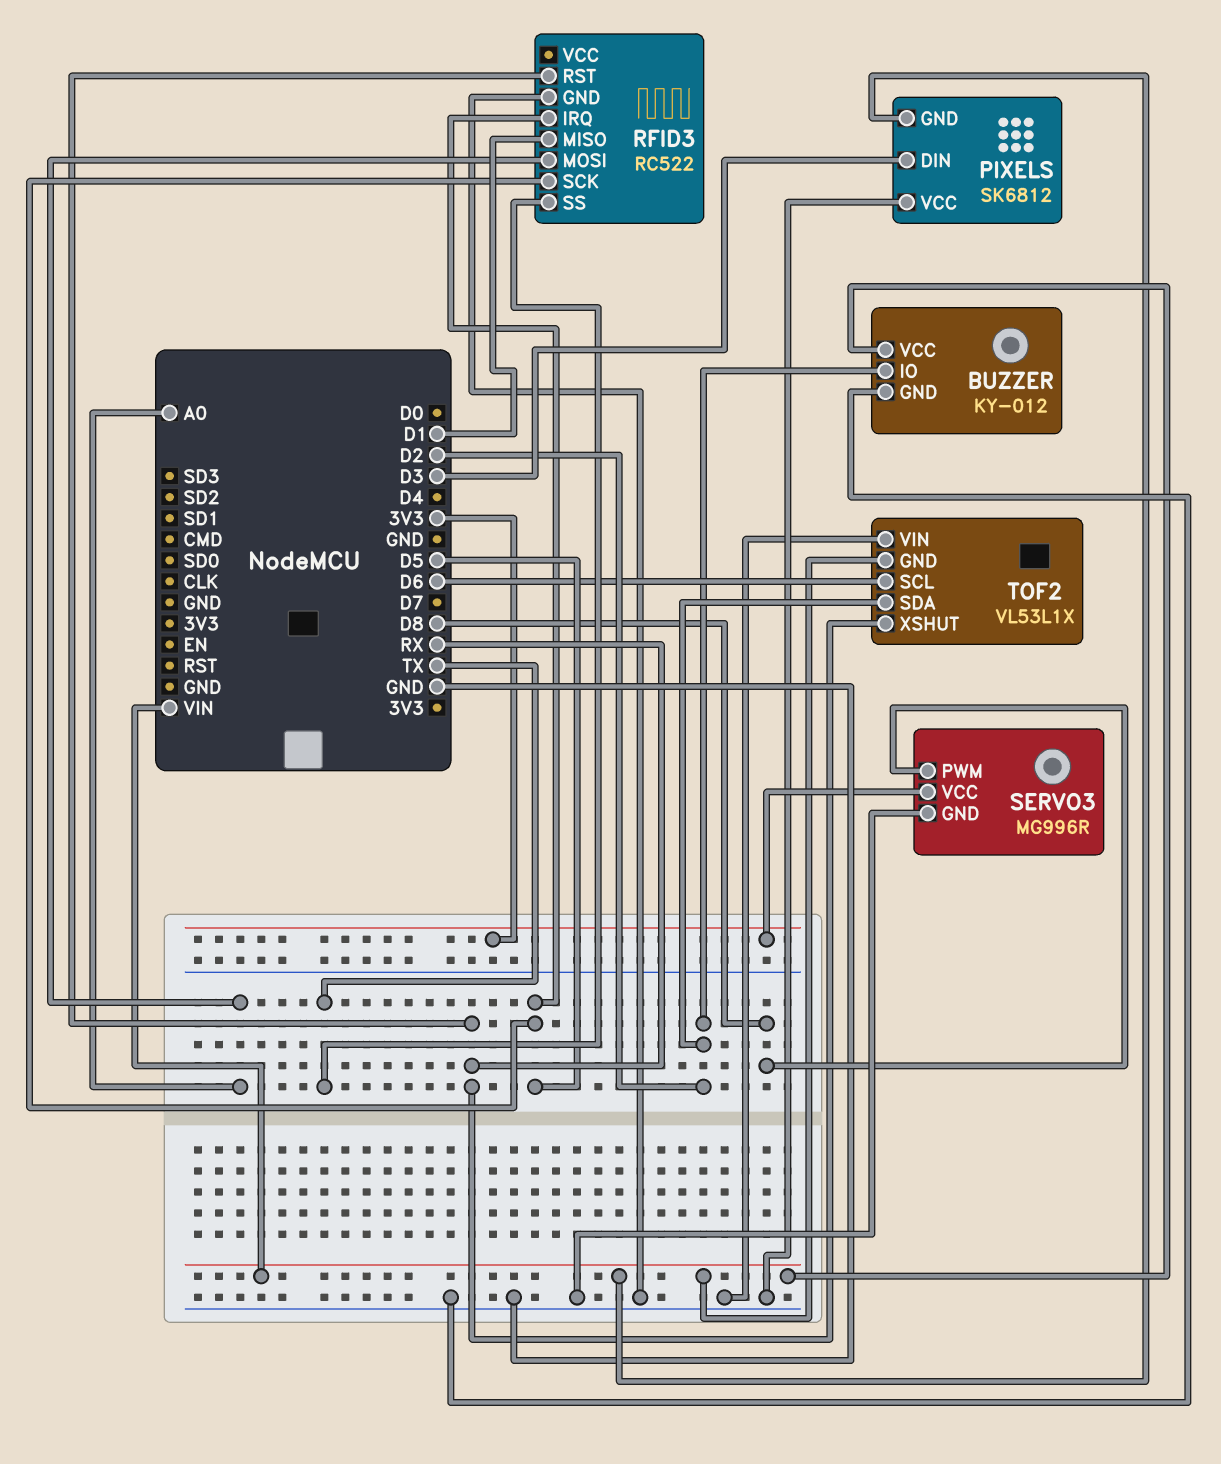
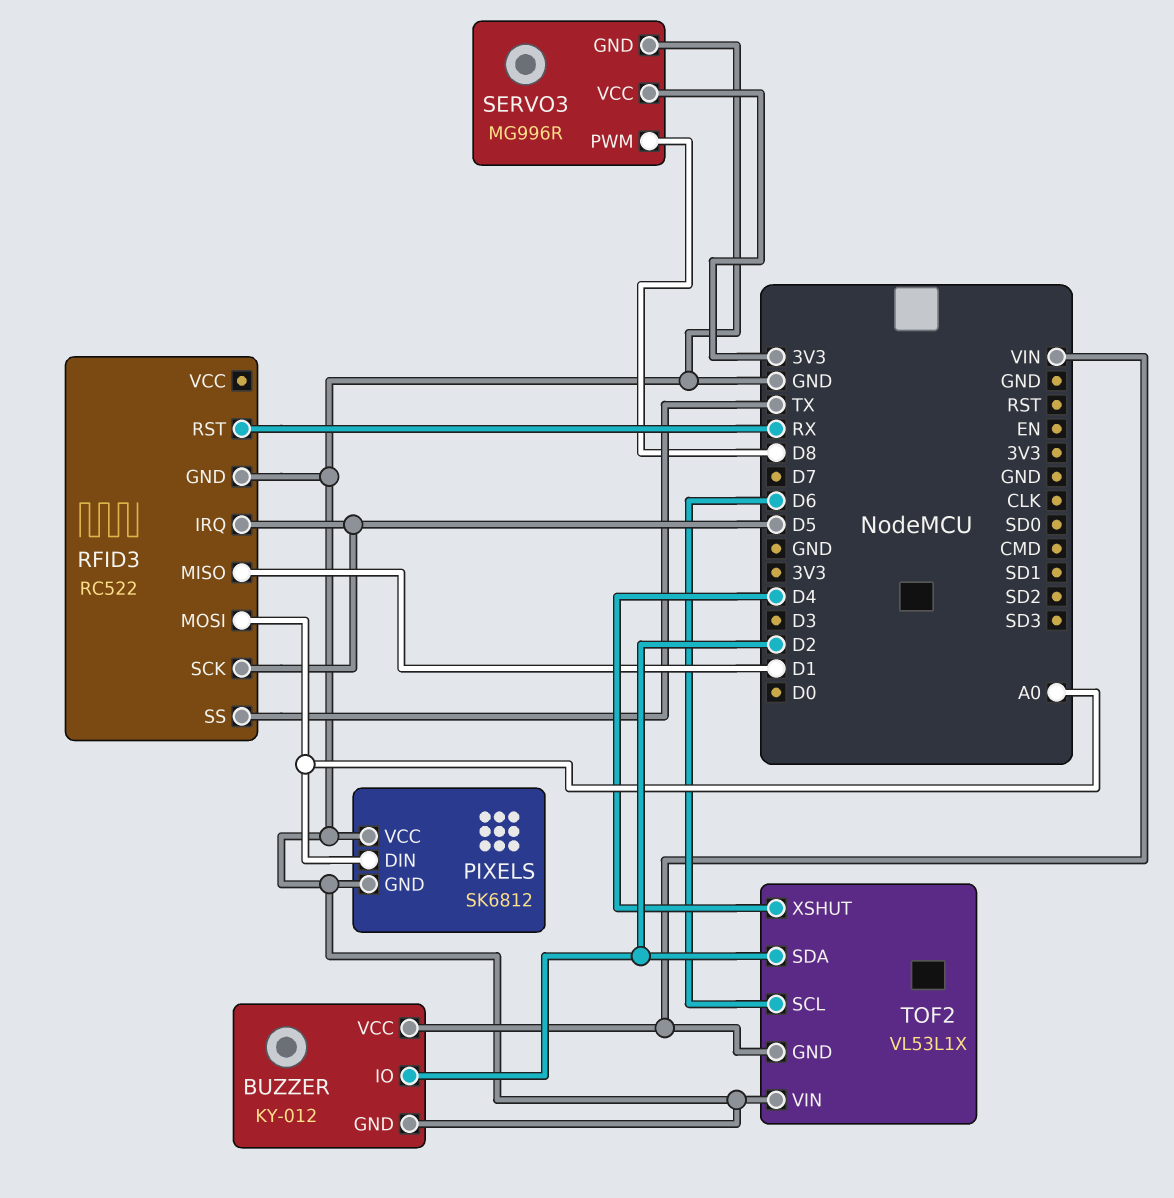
PIXELS pin DIN: D3 -> A0
PIXELS pin GND: VIN -> GND
TOF2 pin XSHUT: RX -> D4

